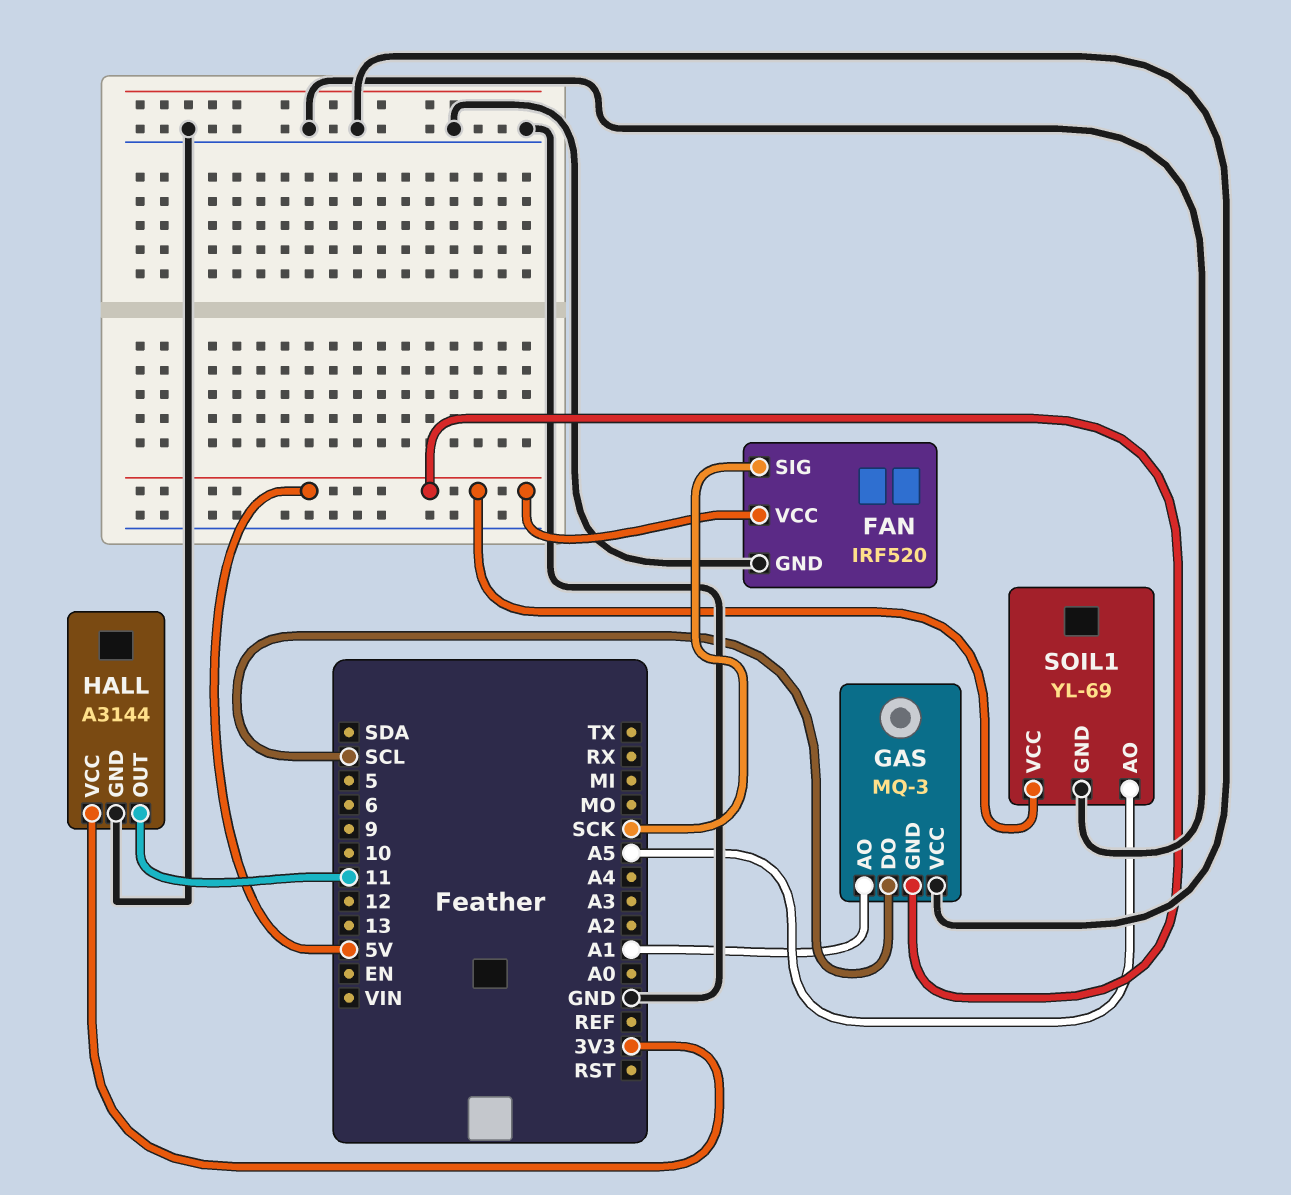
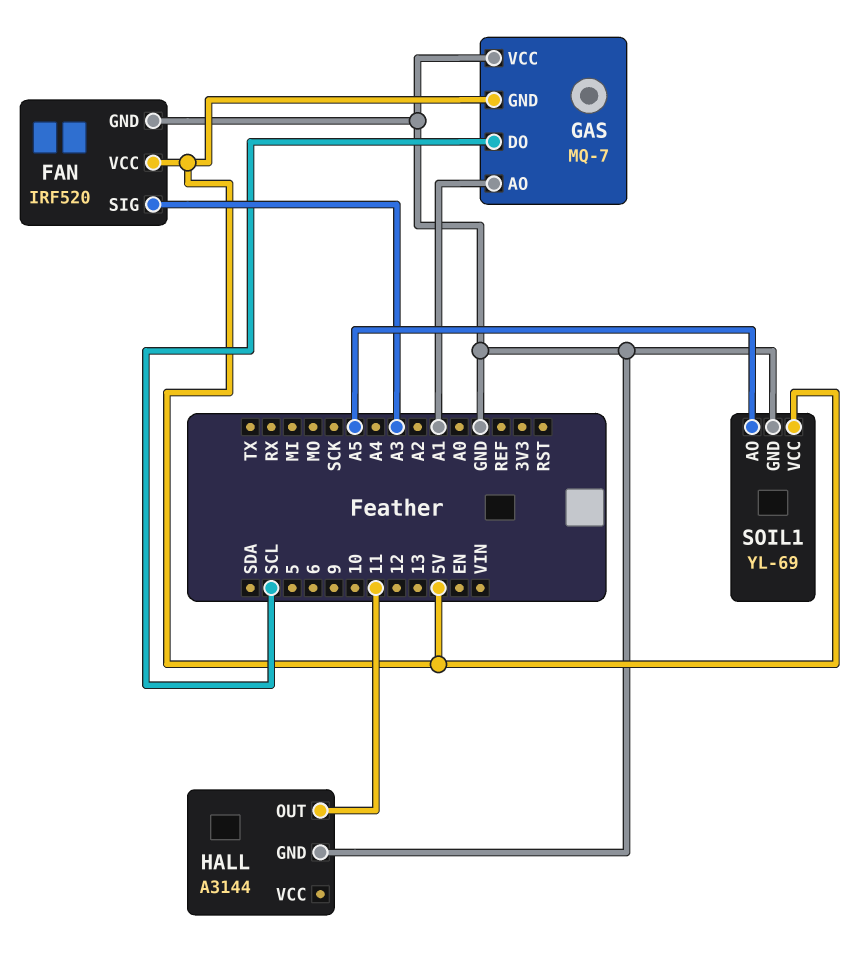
FAN pin SIG: SCK -> A3
GAS: MQ-3 -> MQ-7
HALL pin VCC: 3V3 -> none

